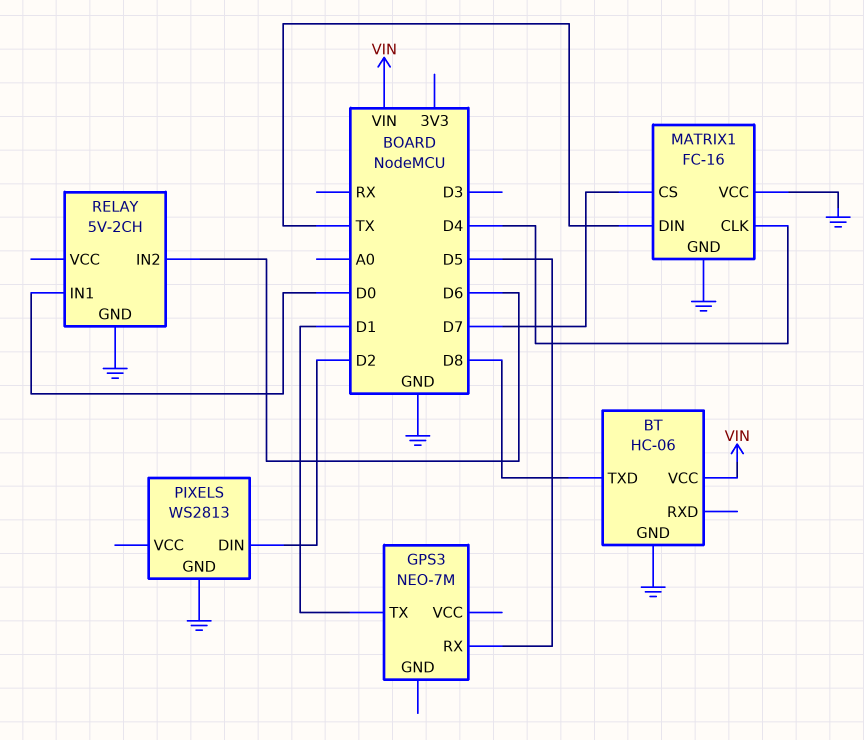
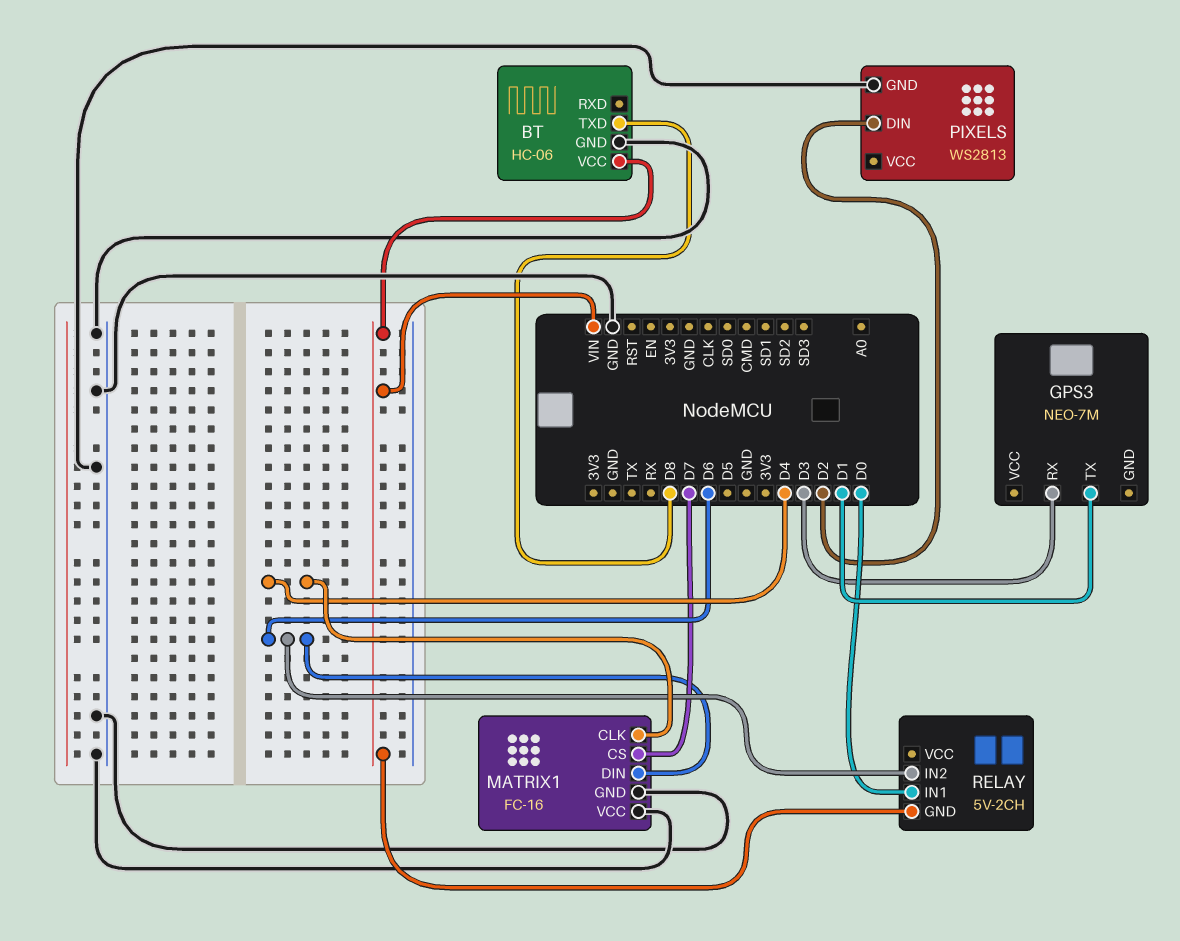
GPS3 pin RX: D5 -> D3
MATRIX1 pin DIN: TX -> D6
RELAY pin GND: GND -> VIN

